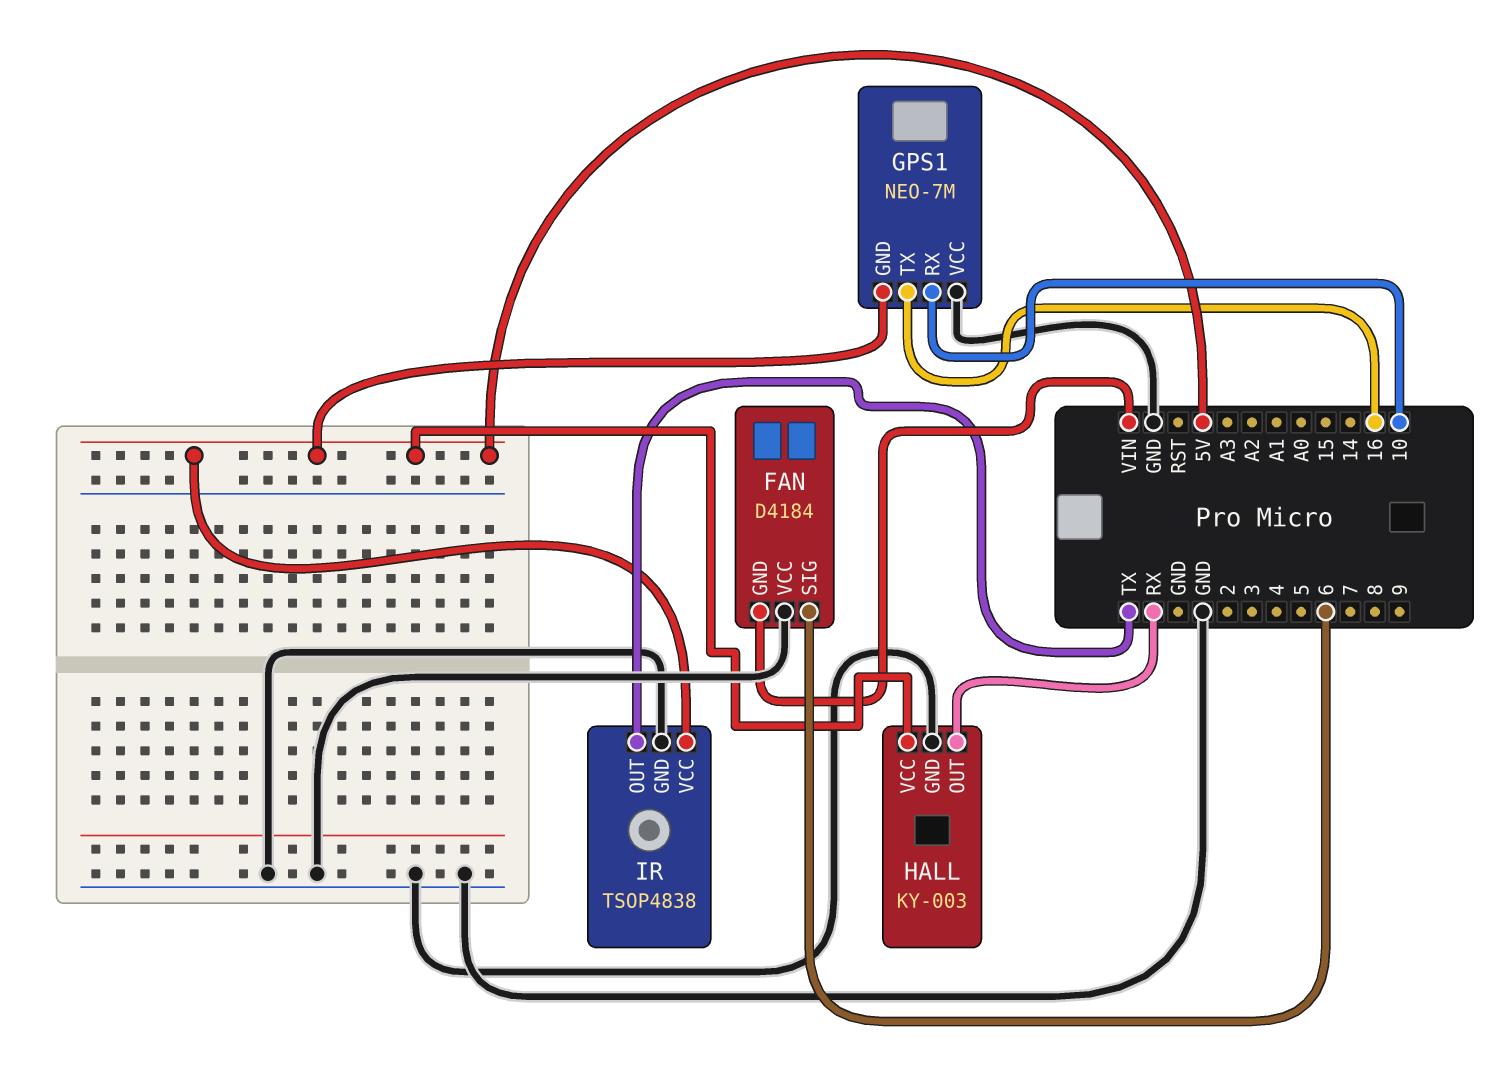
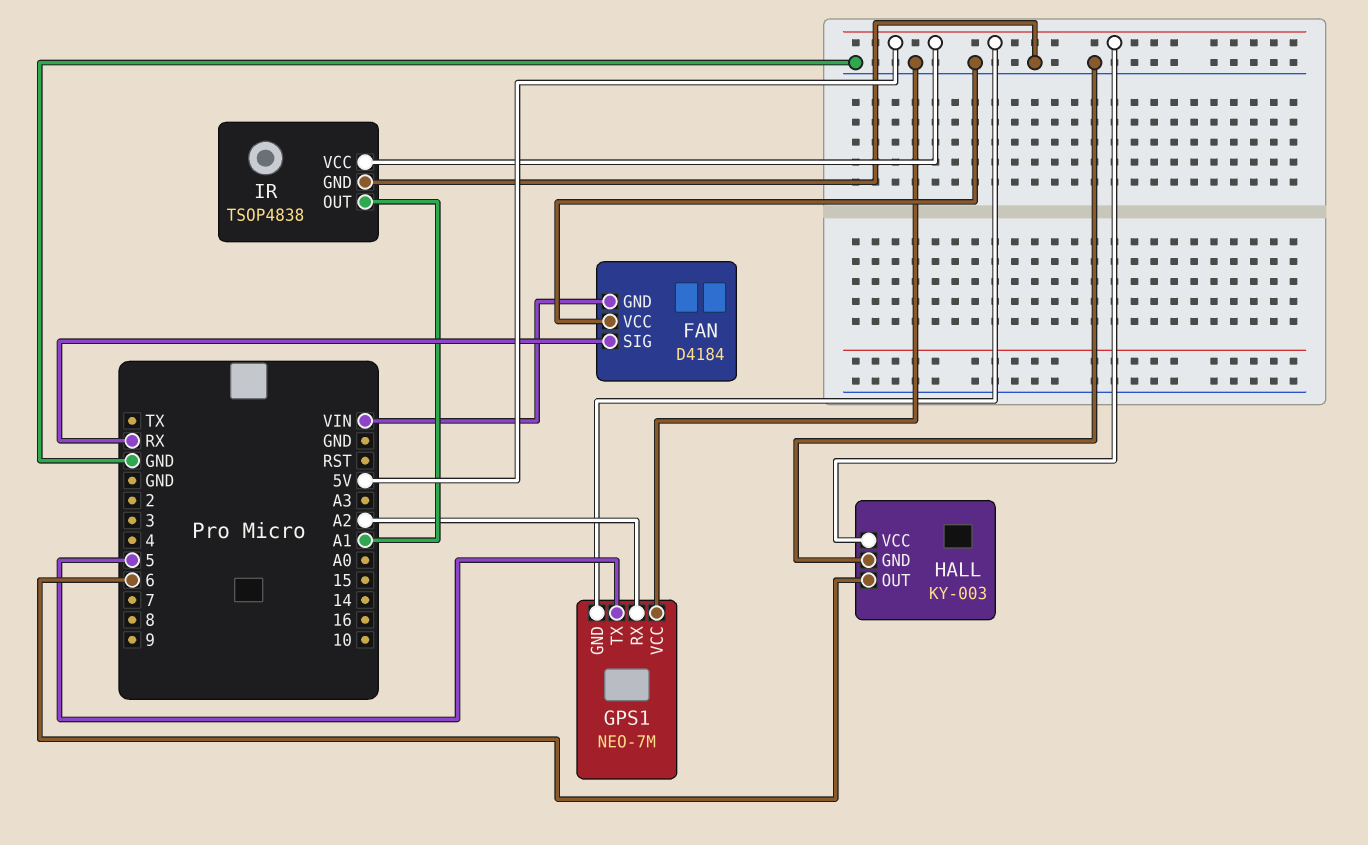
FAN pin SIG: 6 -> RX
GPS1 pin RX: 10 -> A2
GPS1 pin TX: 16 -> 5
HALL pin OUT: RX -> 6
IR pin OUT: TX -> A1

